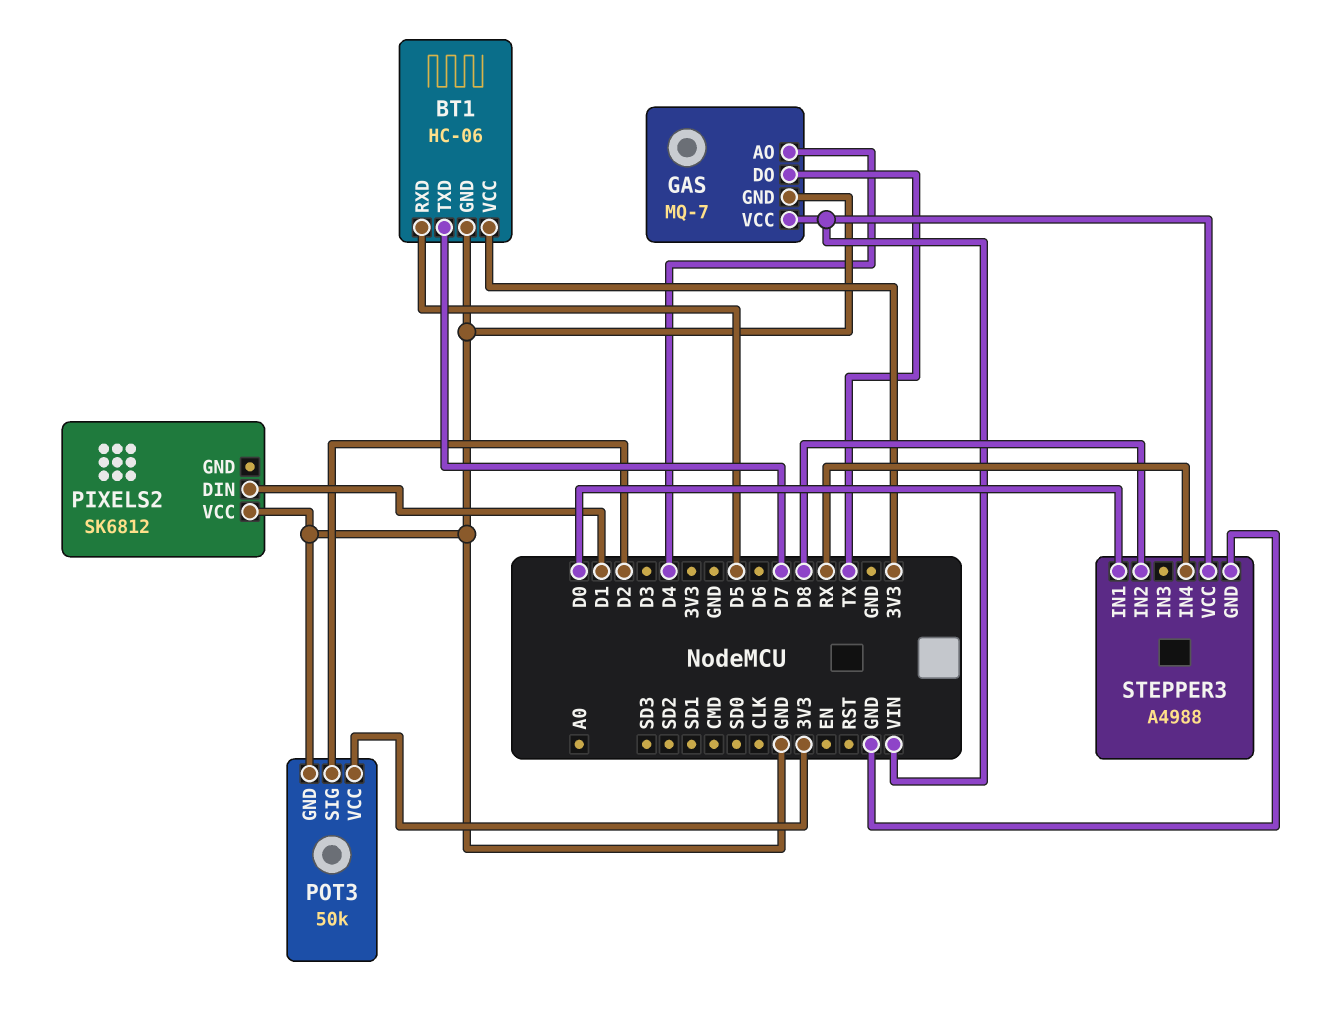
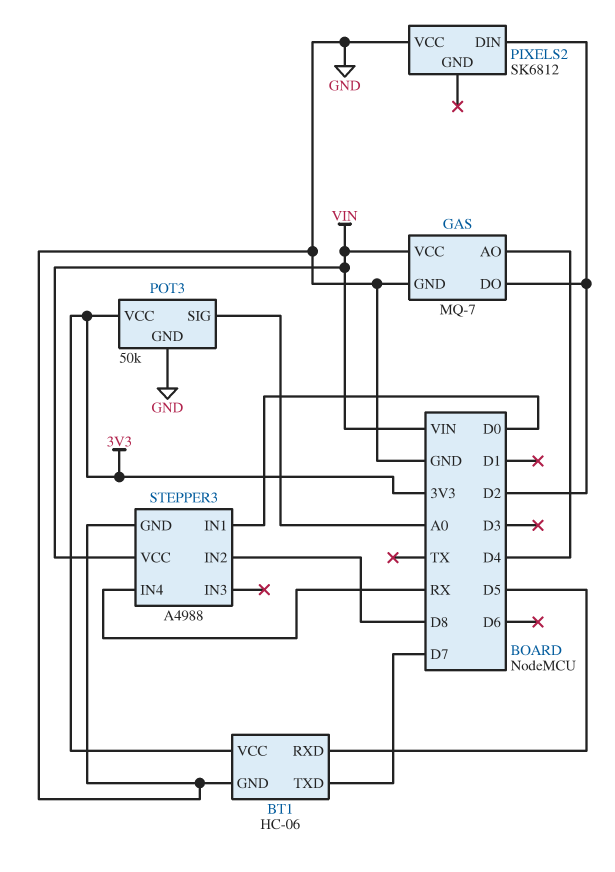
GAS pin DO: TX -> D2
PIXELS2 pin DIN: D1 -> D2
POT3 pin SIG: D2 -> A0

